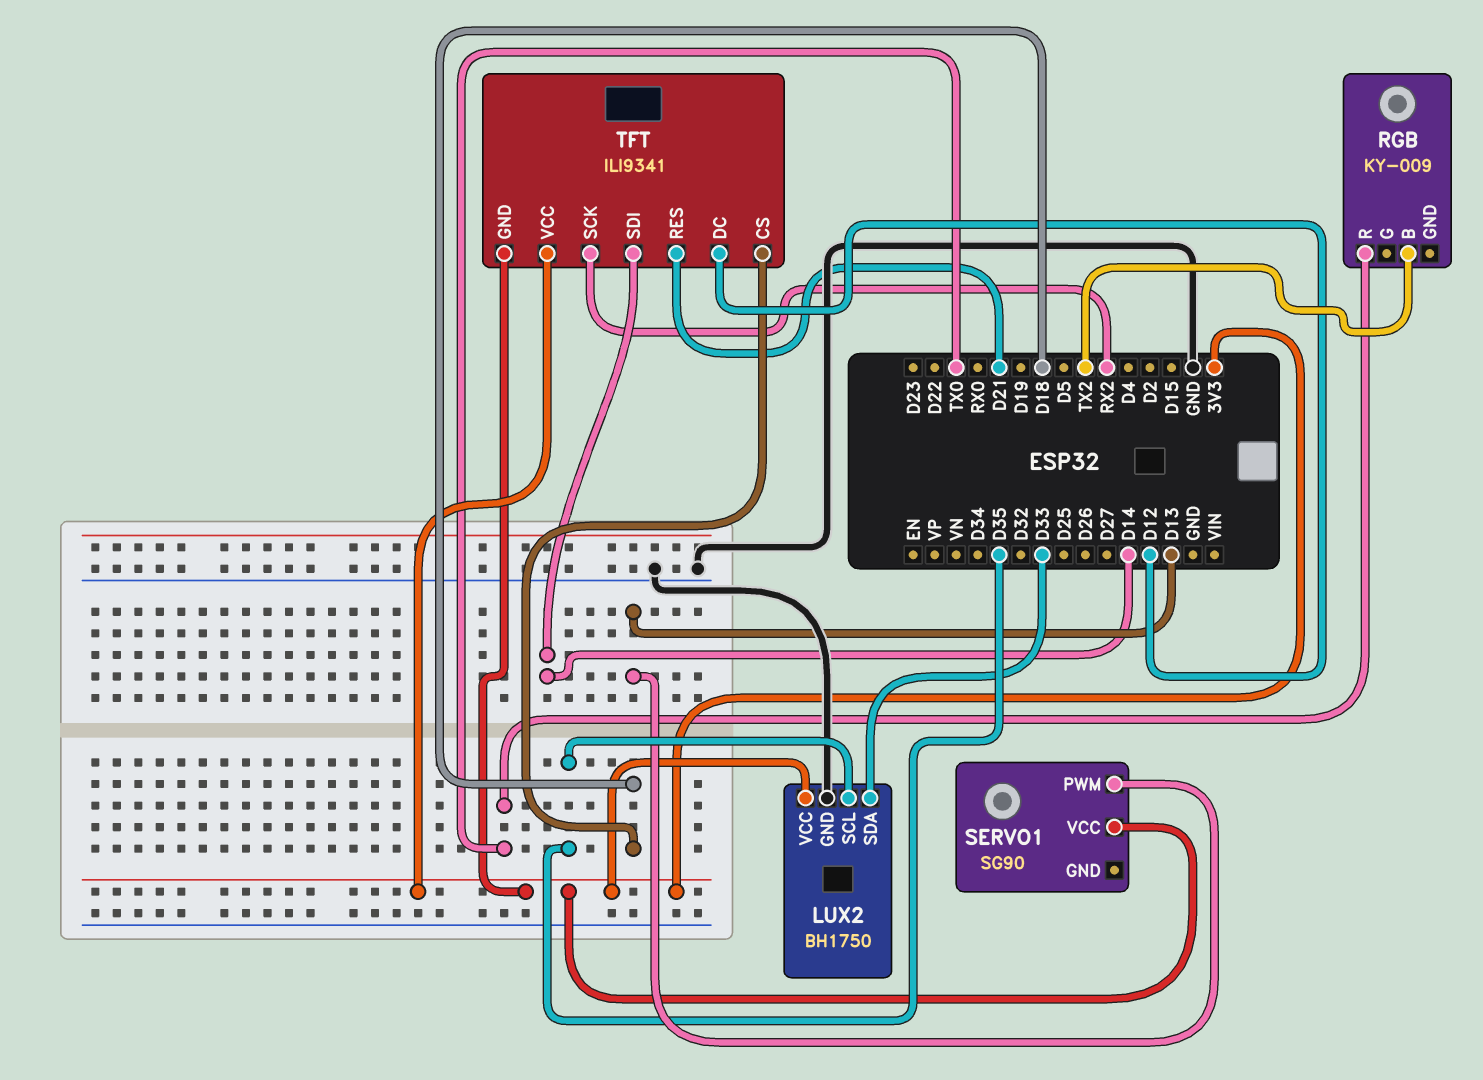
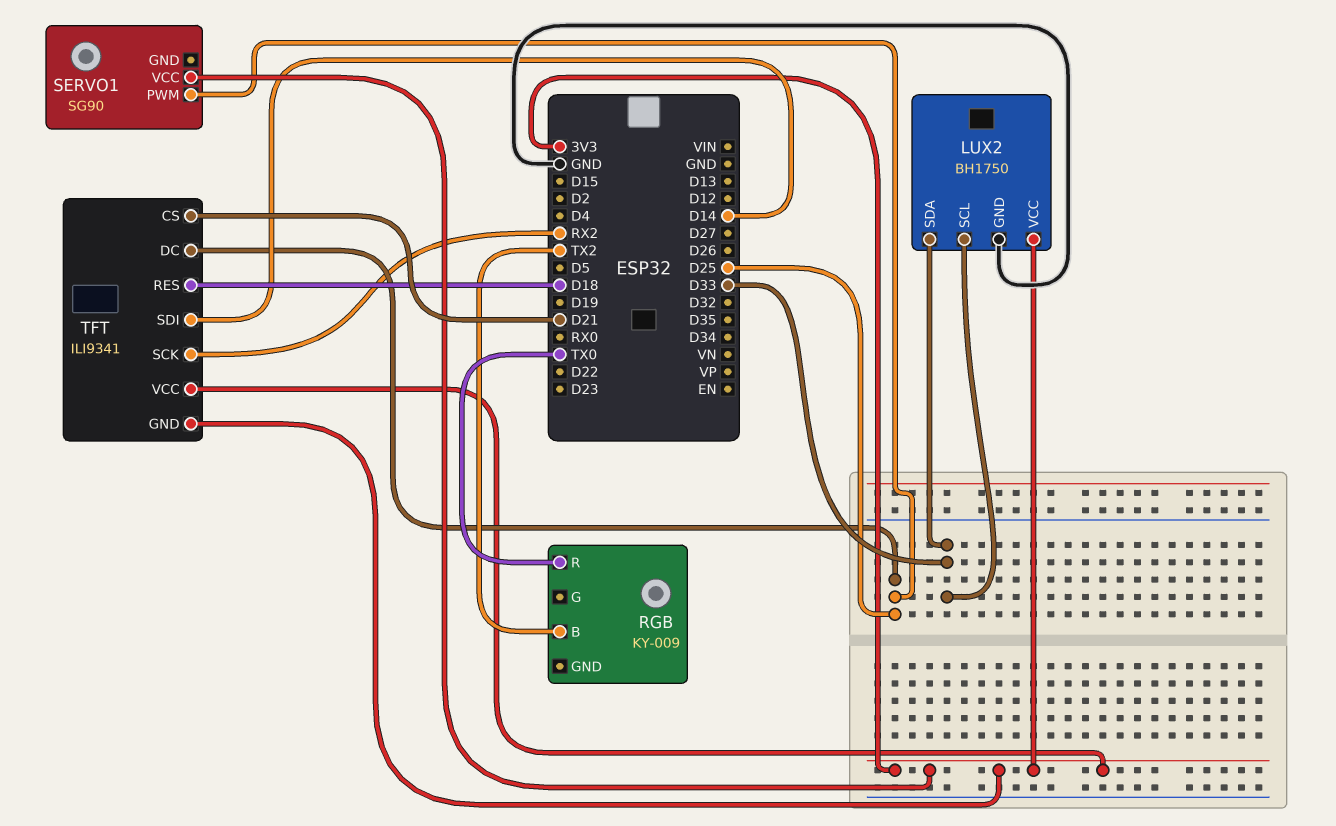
LUX2 pin SCL: D35 -> D33
SERVO1 pin PWM: D13 -> D25
TFT pin CS: D18 -> D21
TFT pin DC: D12 -> D25
TFT pin RES: D21 -> D18

